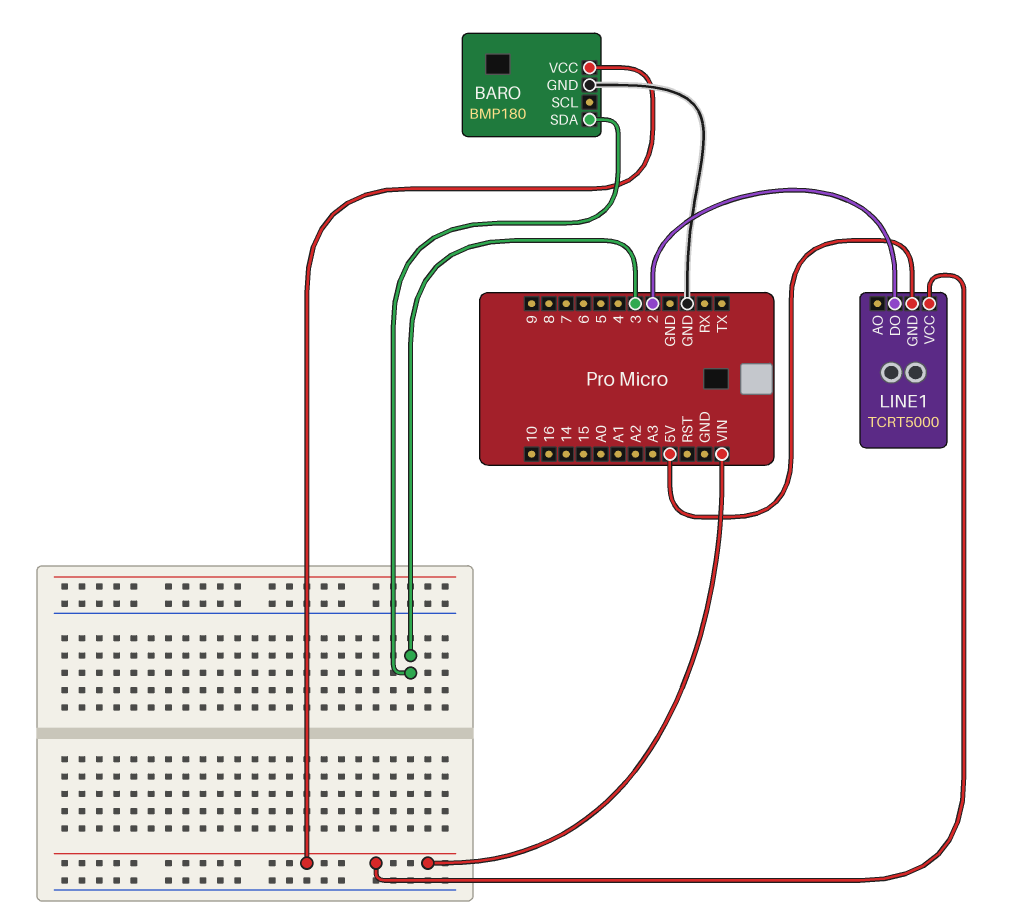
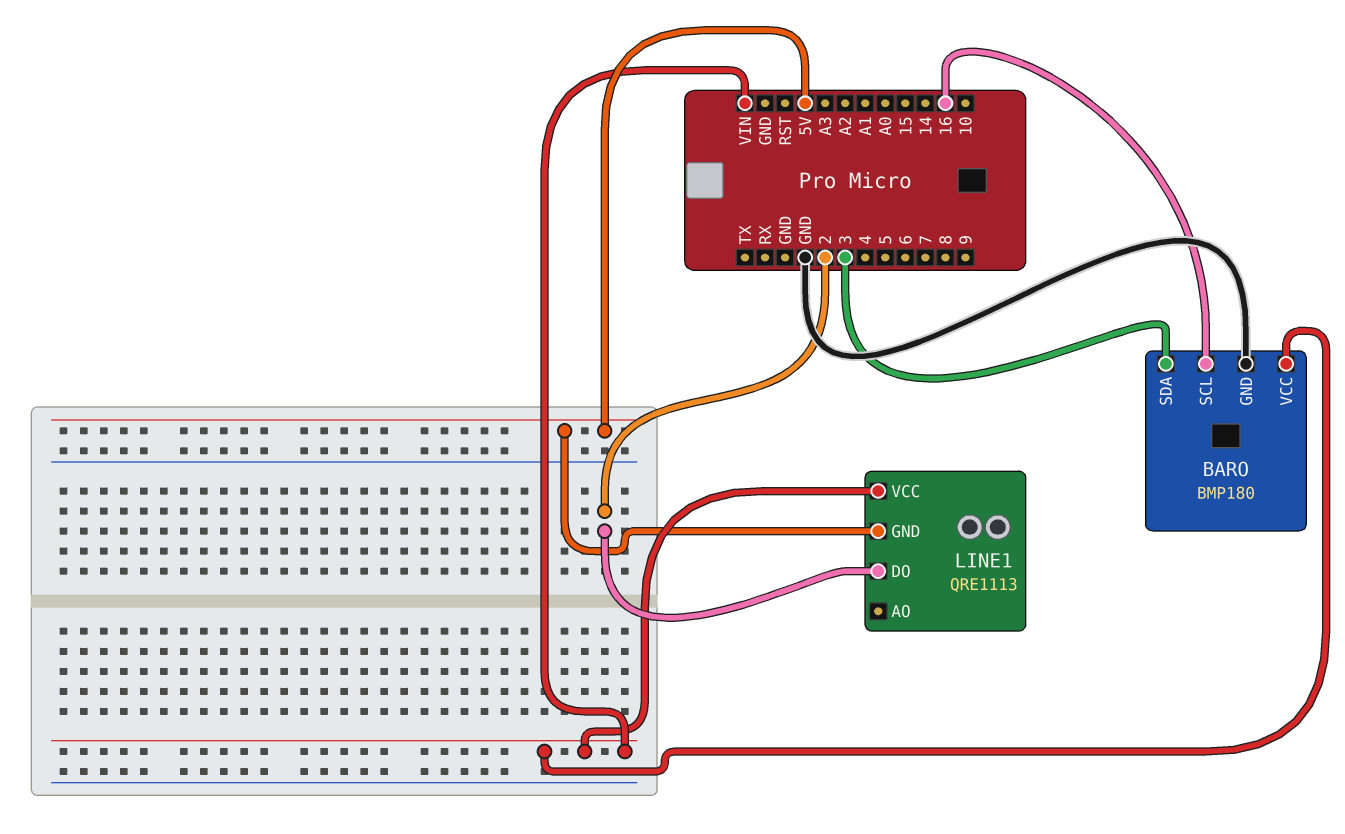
BARO pin SCL: none -> 16
LINE1: TCRT5000 -> QRE1113

